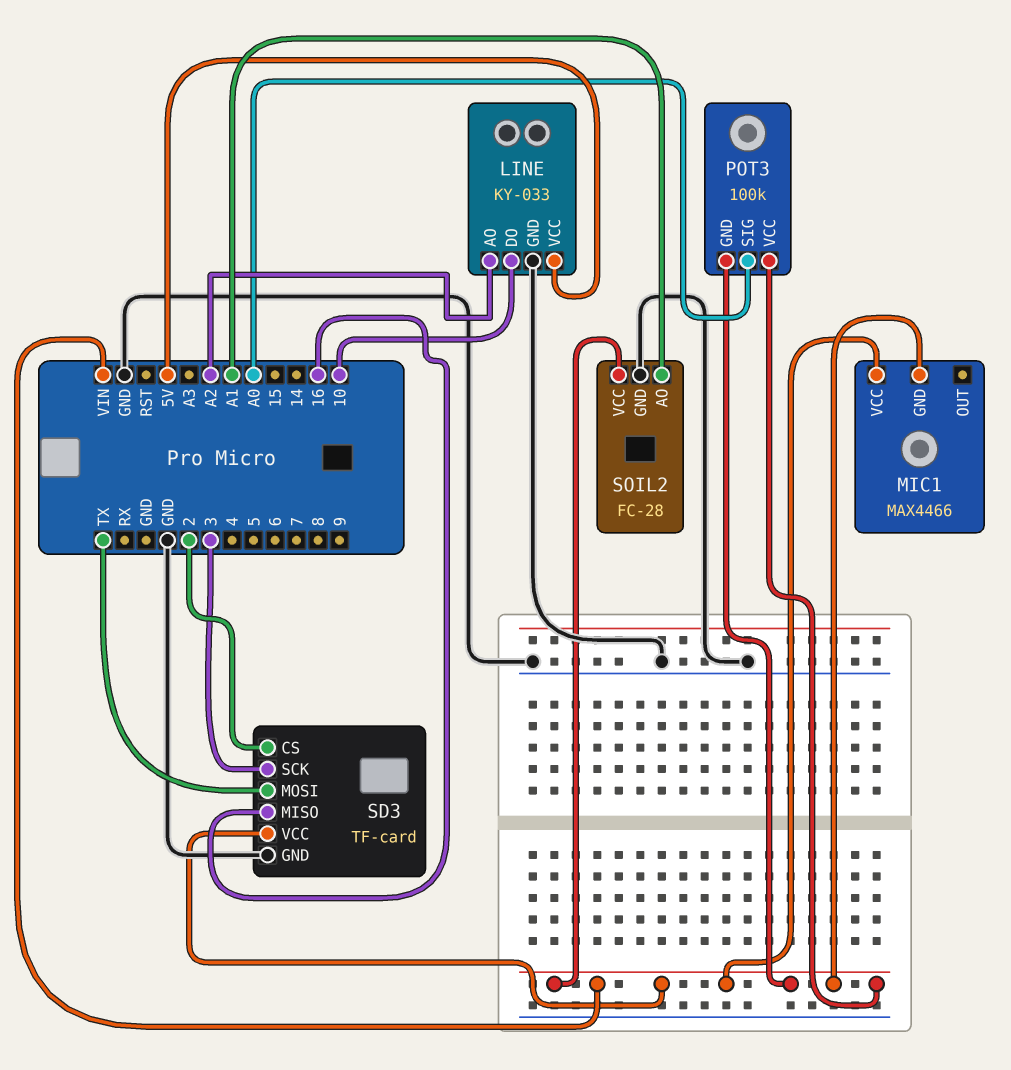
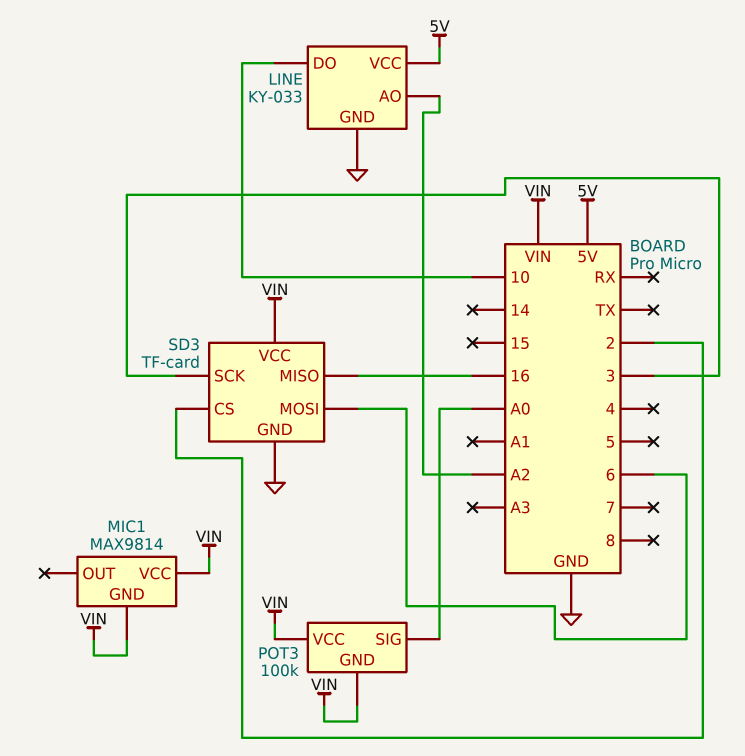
MIC1: MAX4466 -> MAX9814
SD3 pin MOSI: TX -> 6
SOIL2: FC-28 -> none
SOIL2 pin AO: A1 -> none
SOIL2 pin GND: GND -> none
SOIL2 pin VCC: VIN -> none

